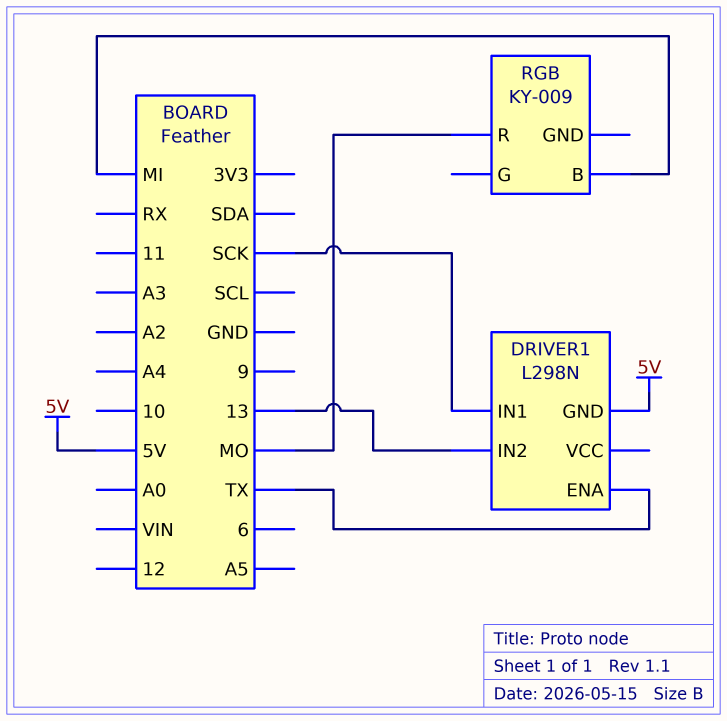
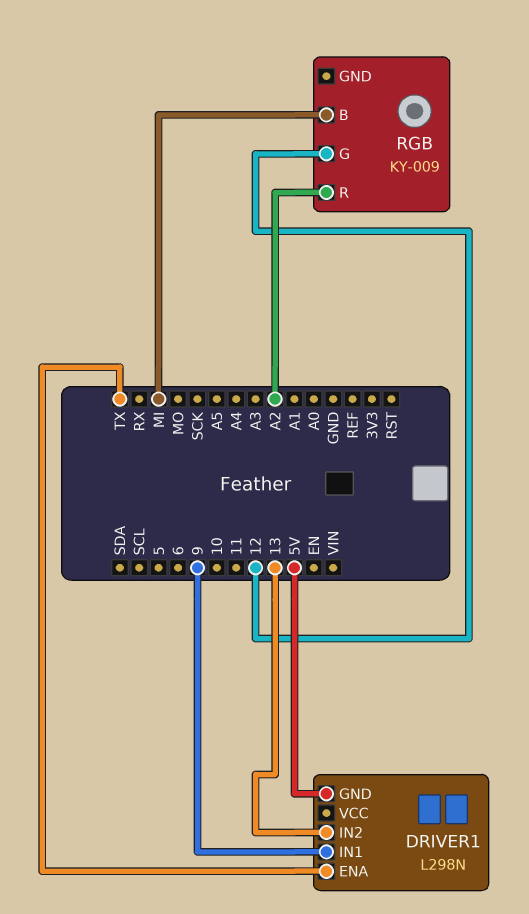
DRIVER1 pin IN1: SCK -> 9
RGB pin G: none -> 12
RGB pin R: MO -> A2

